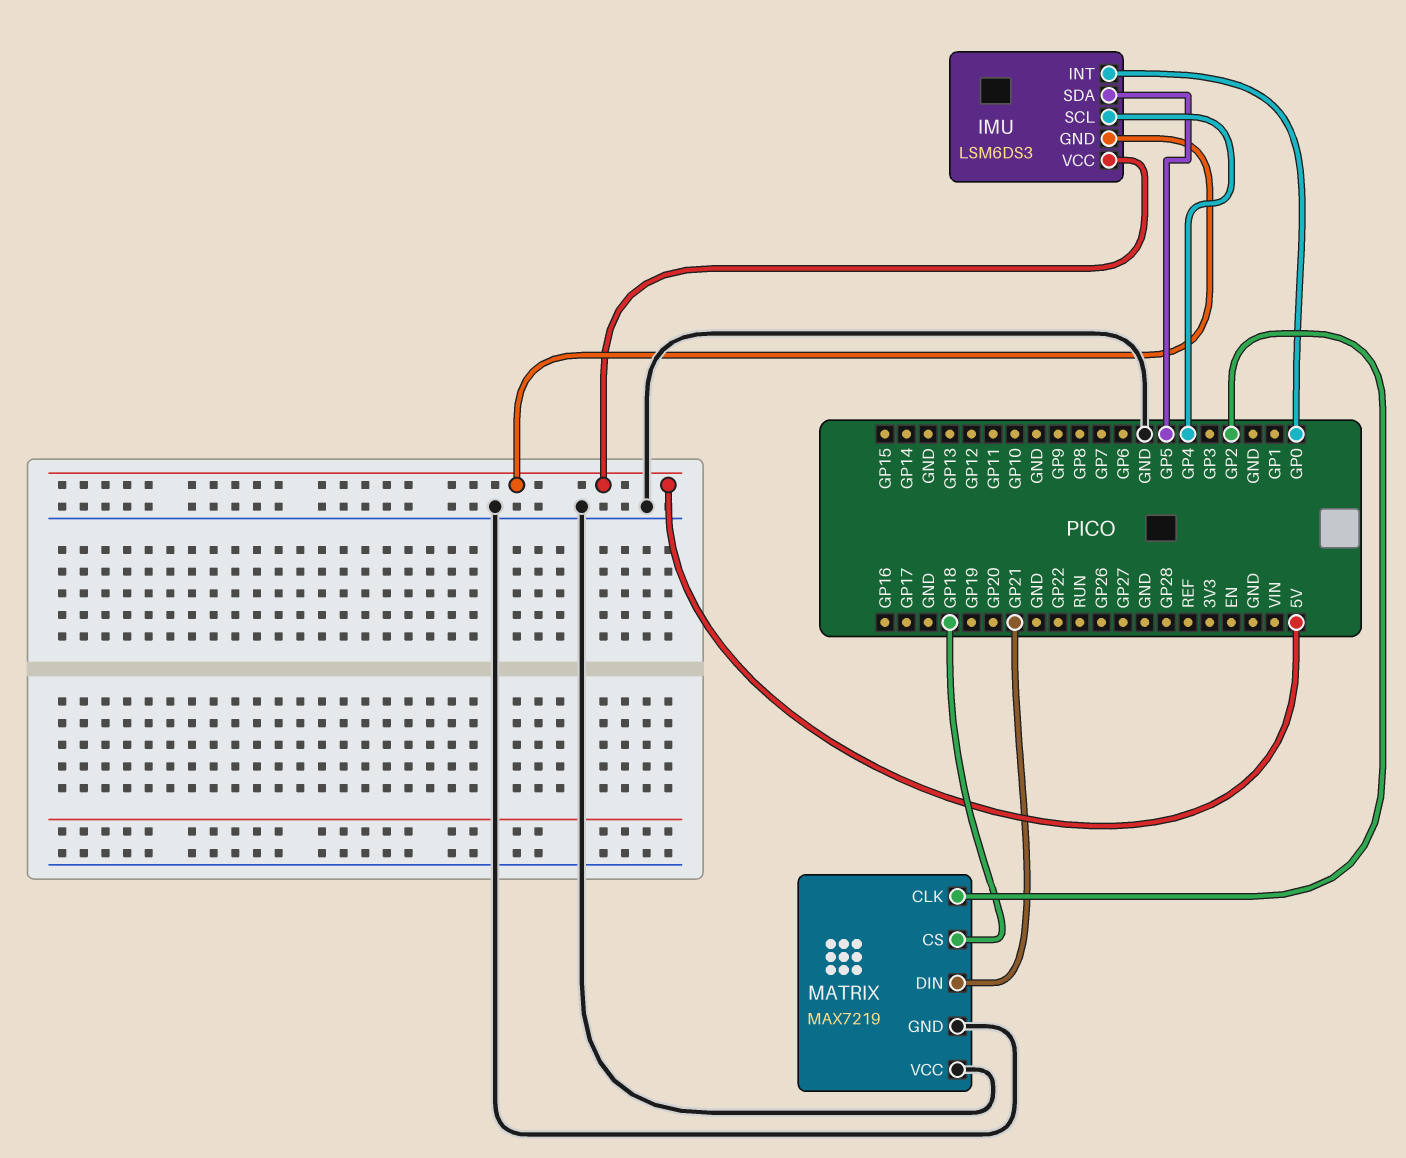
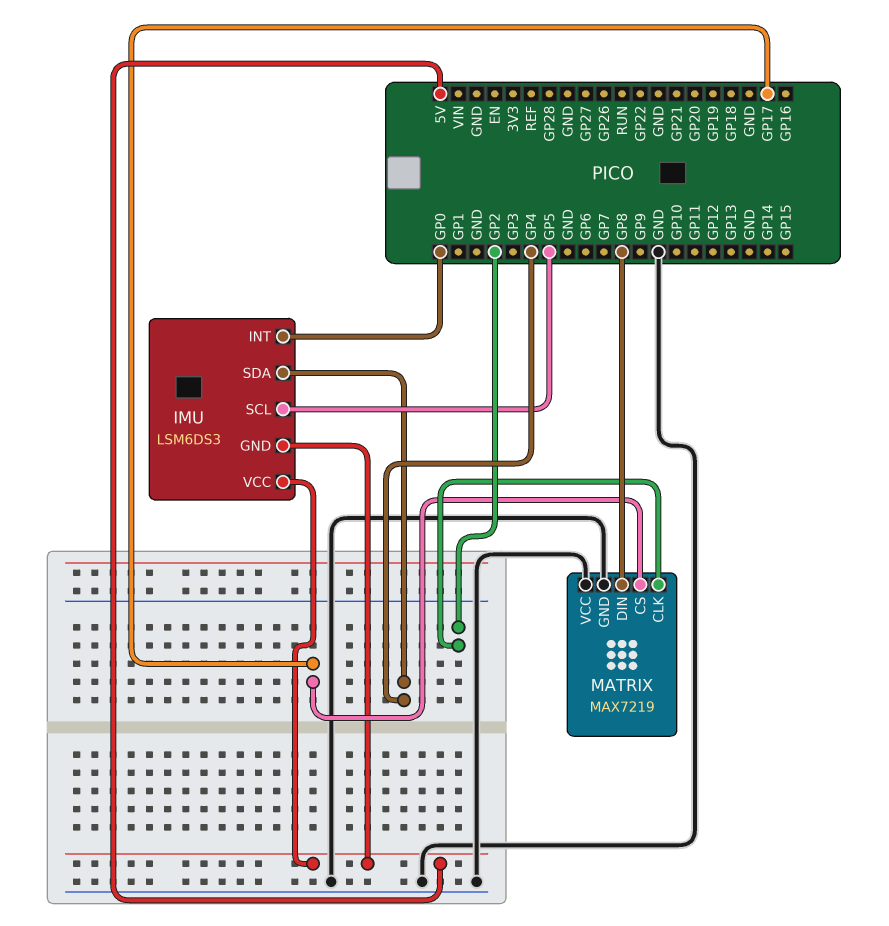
IMU pin SCL: GP4 -> GP5
IMU pin SDA: GP5 -> GP4
MATRIX pin CS: GP18 -> GP17
MATRIX pin DIN: GP21 -> GP8

